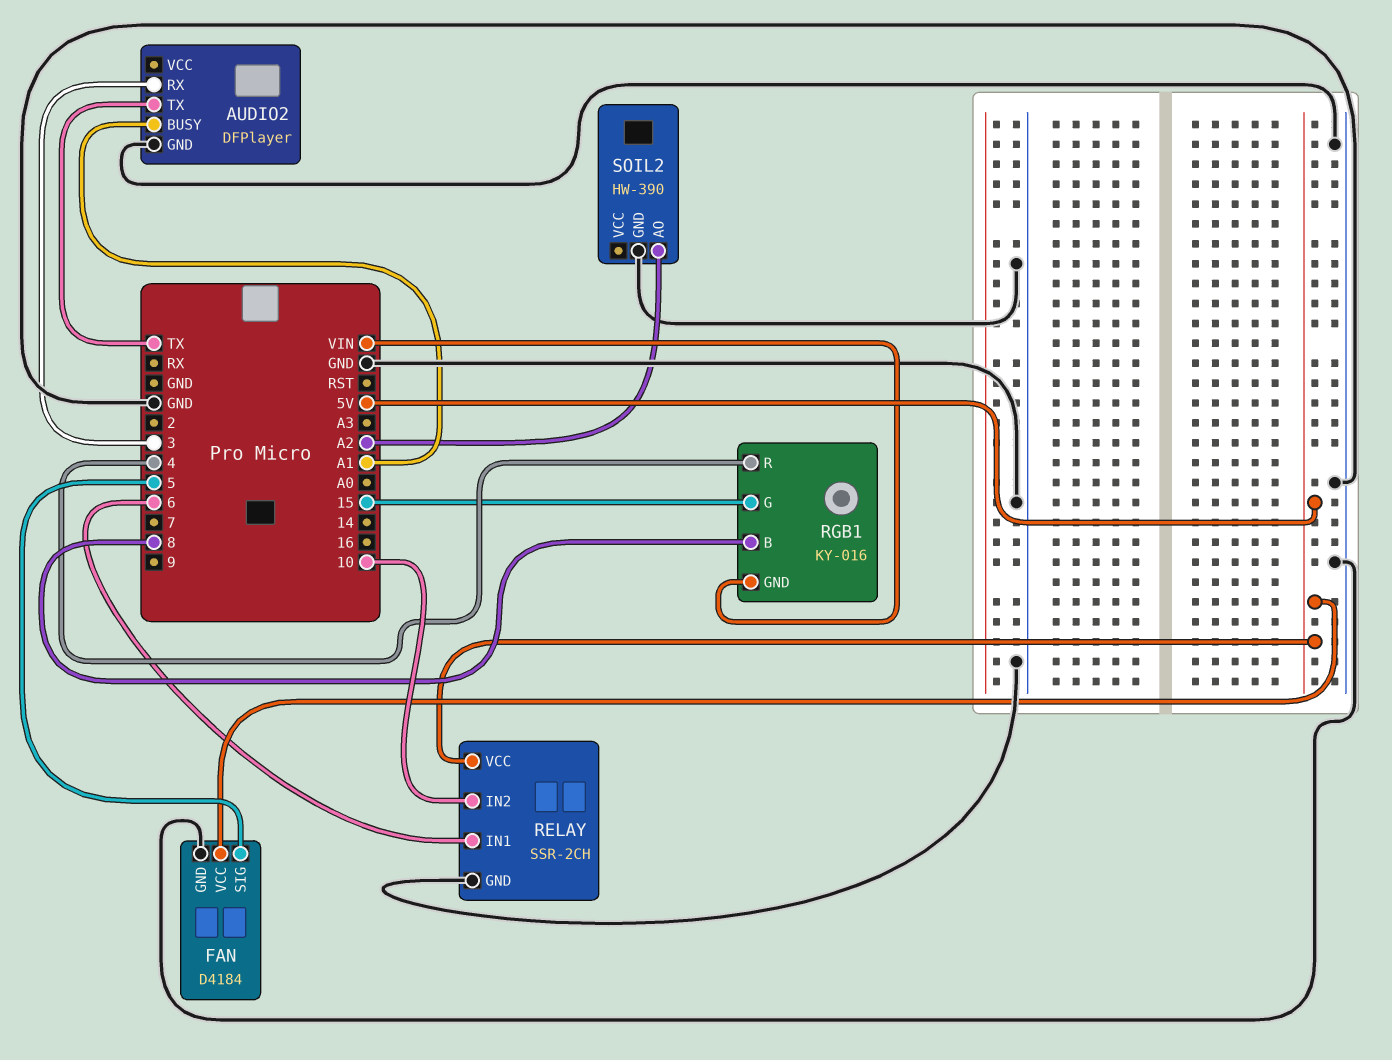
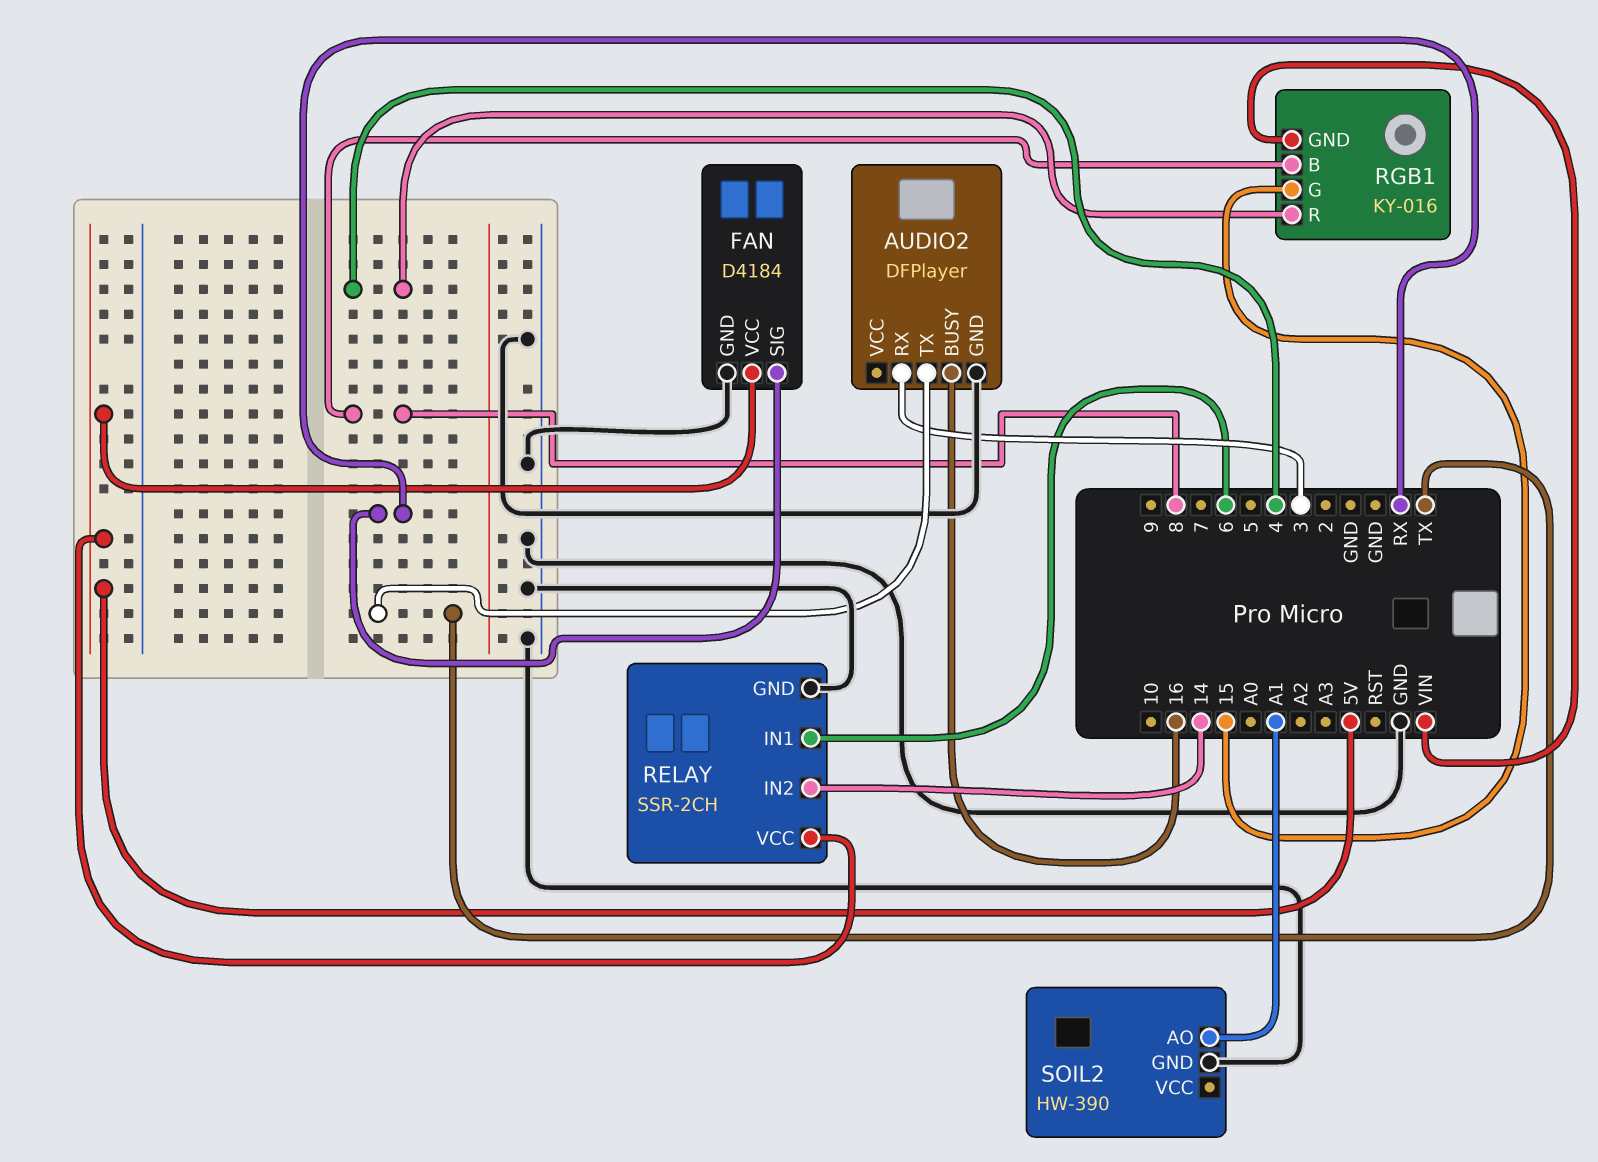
AUDIO2 pin BUSY: A1 -> 16
FAN pin SIG: 5 -> RX
RELAY pin IN2: 10 -> 14
SOIL2 pin AO: A2 -> A1

